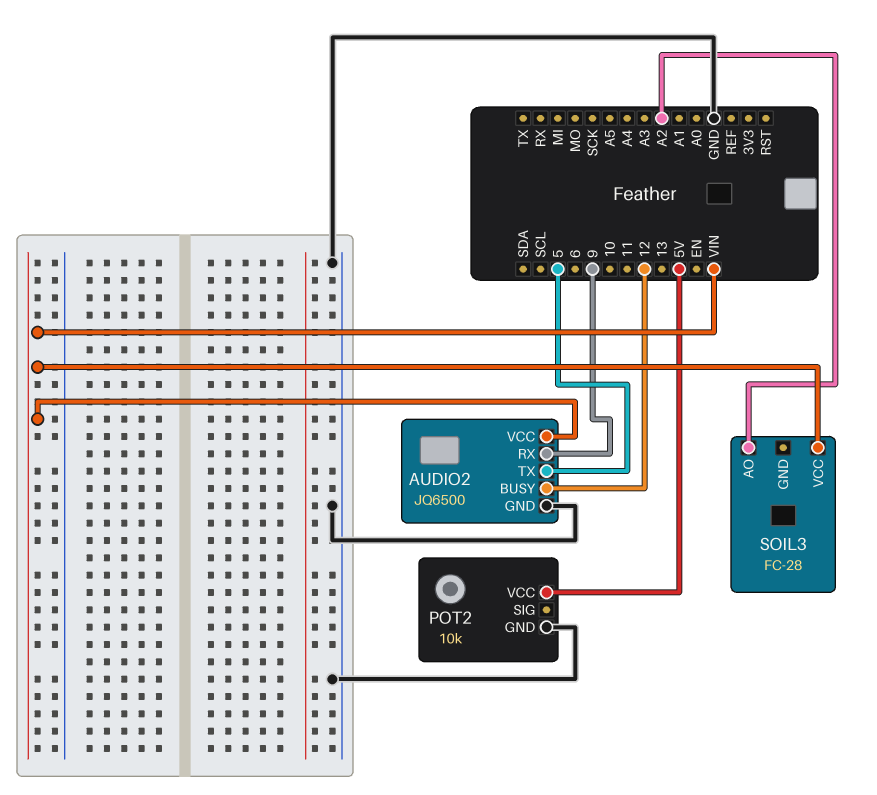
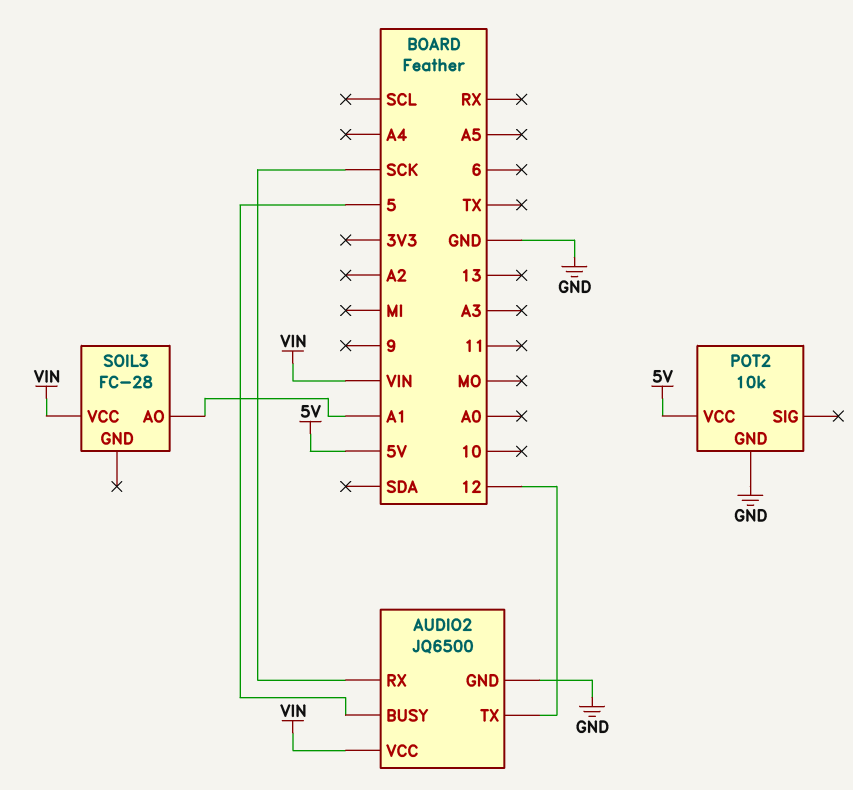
AUDIO2 pin BUSY: 12 -> 5
AUDIO2 pin RX: 9 -> SCK
AUDIO2 pin TX: 5 -> 12
SOIL3 pin AO: A2 -> A1

